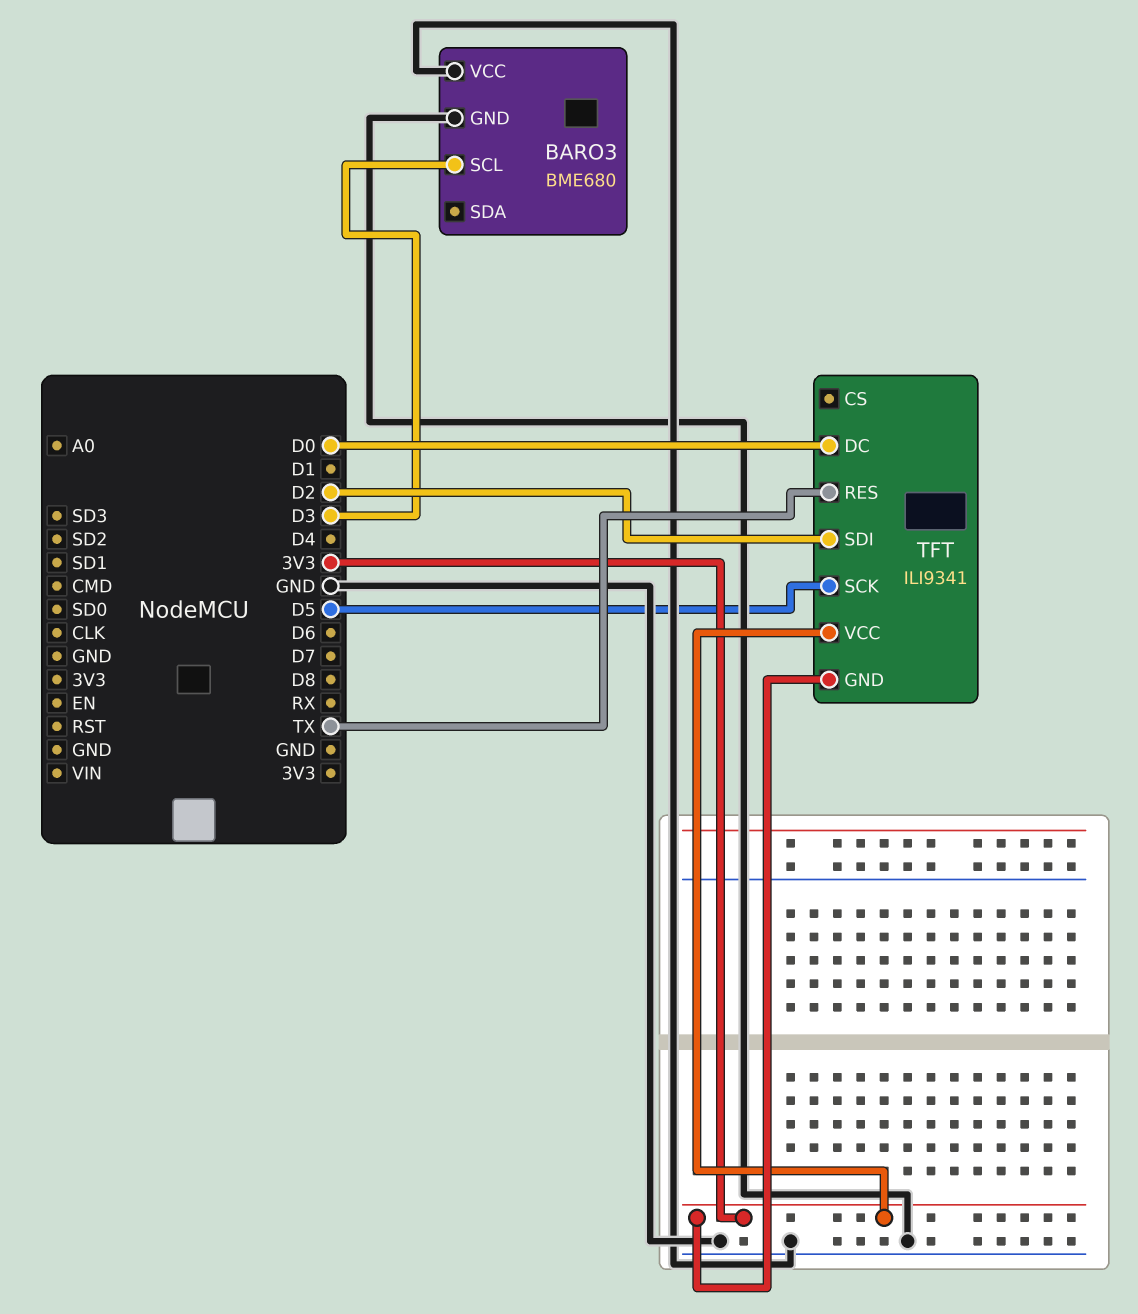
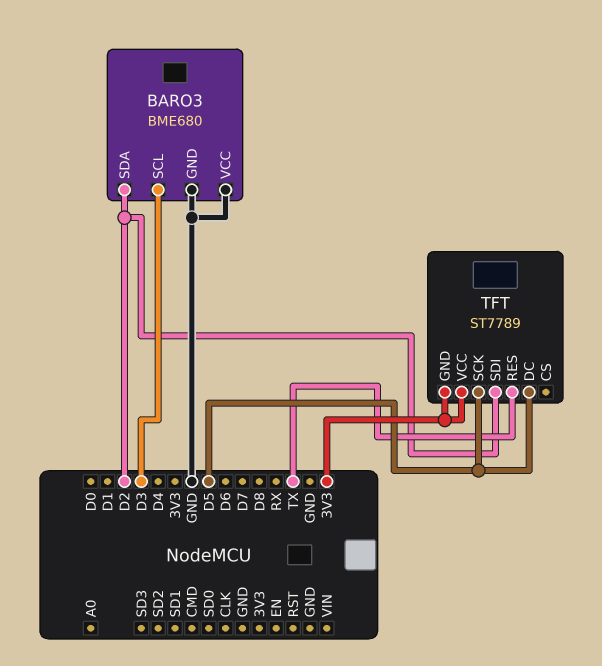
BARO3 pin SDA: none -> D2
TFT: ILI9341 -> ST7789
TFT pin DC: D0 -> D5

